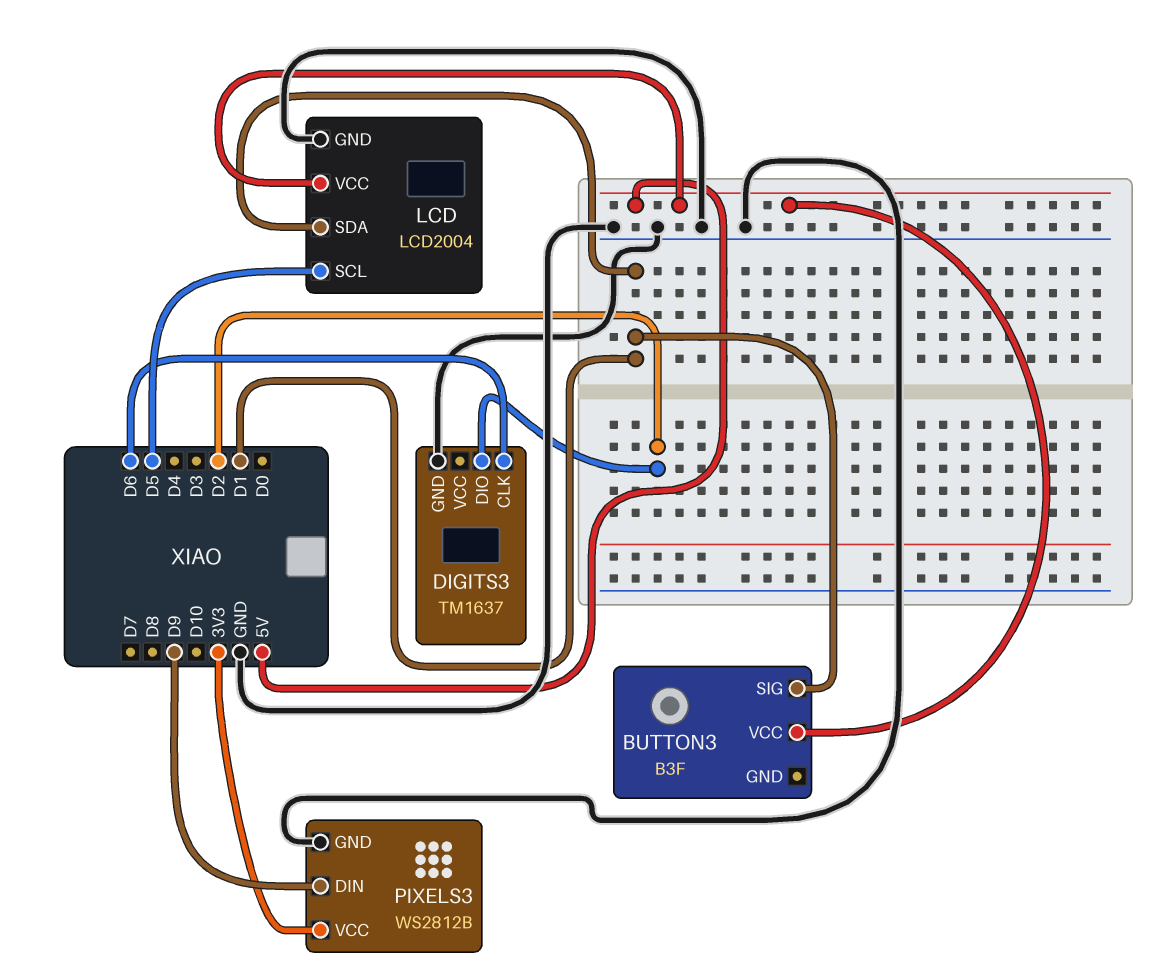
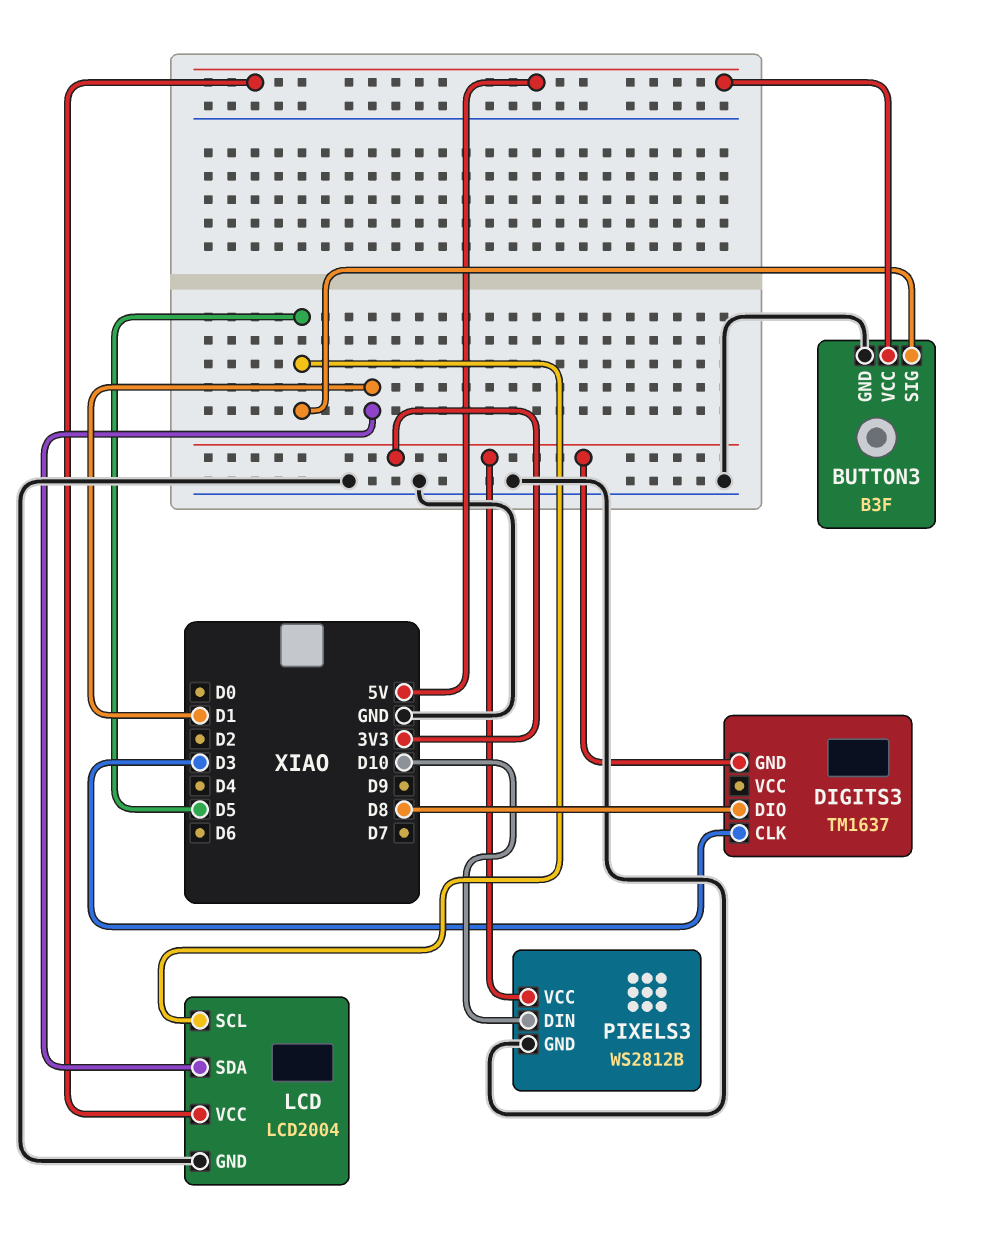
BUTTON3 pin GND: none -> GND
BUTTON3 pin SIG: D1 -> D5
DIGITS3 pin CLK: D6 -> D3
DIGITS3 pin DIO: D2 -> D8
DIGITS3 pin GND: GND -> 3V3
PIXELS3 pin DIN: D9 -> D10

